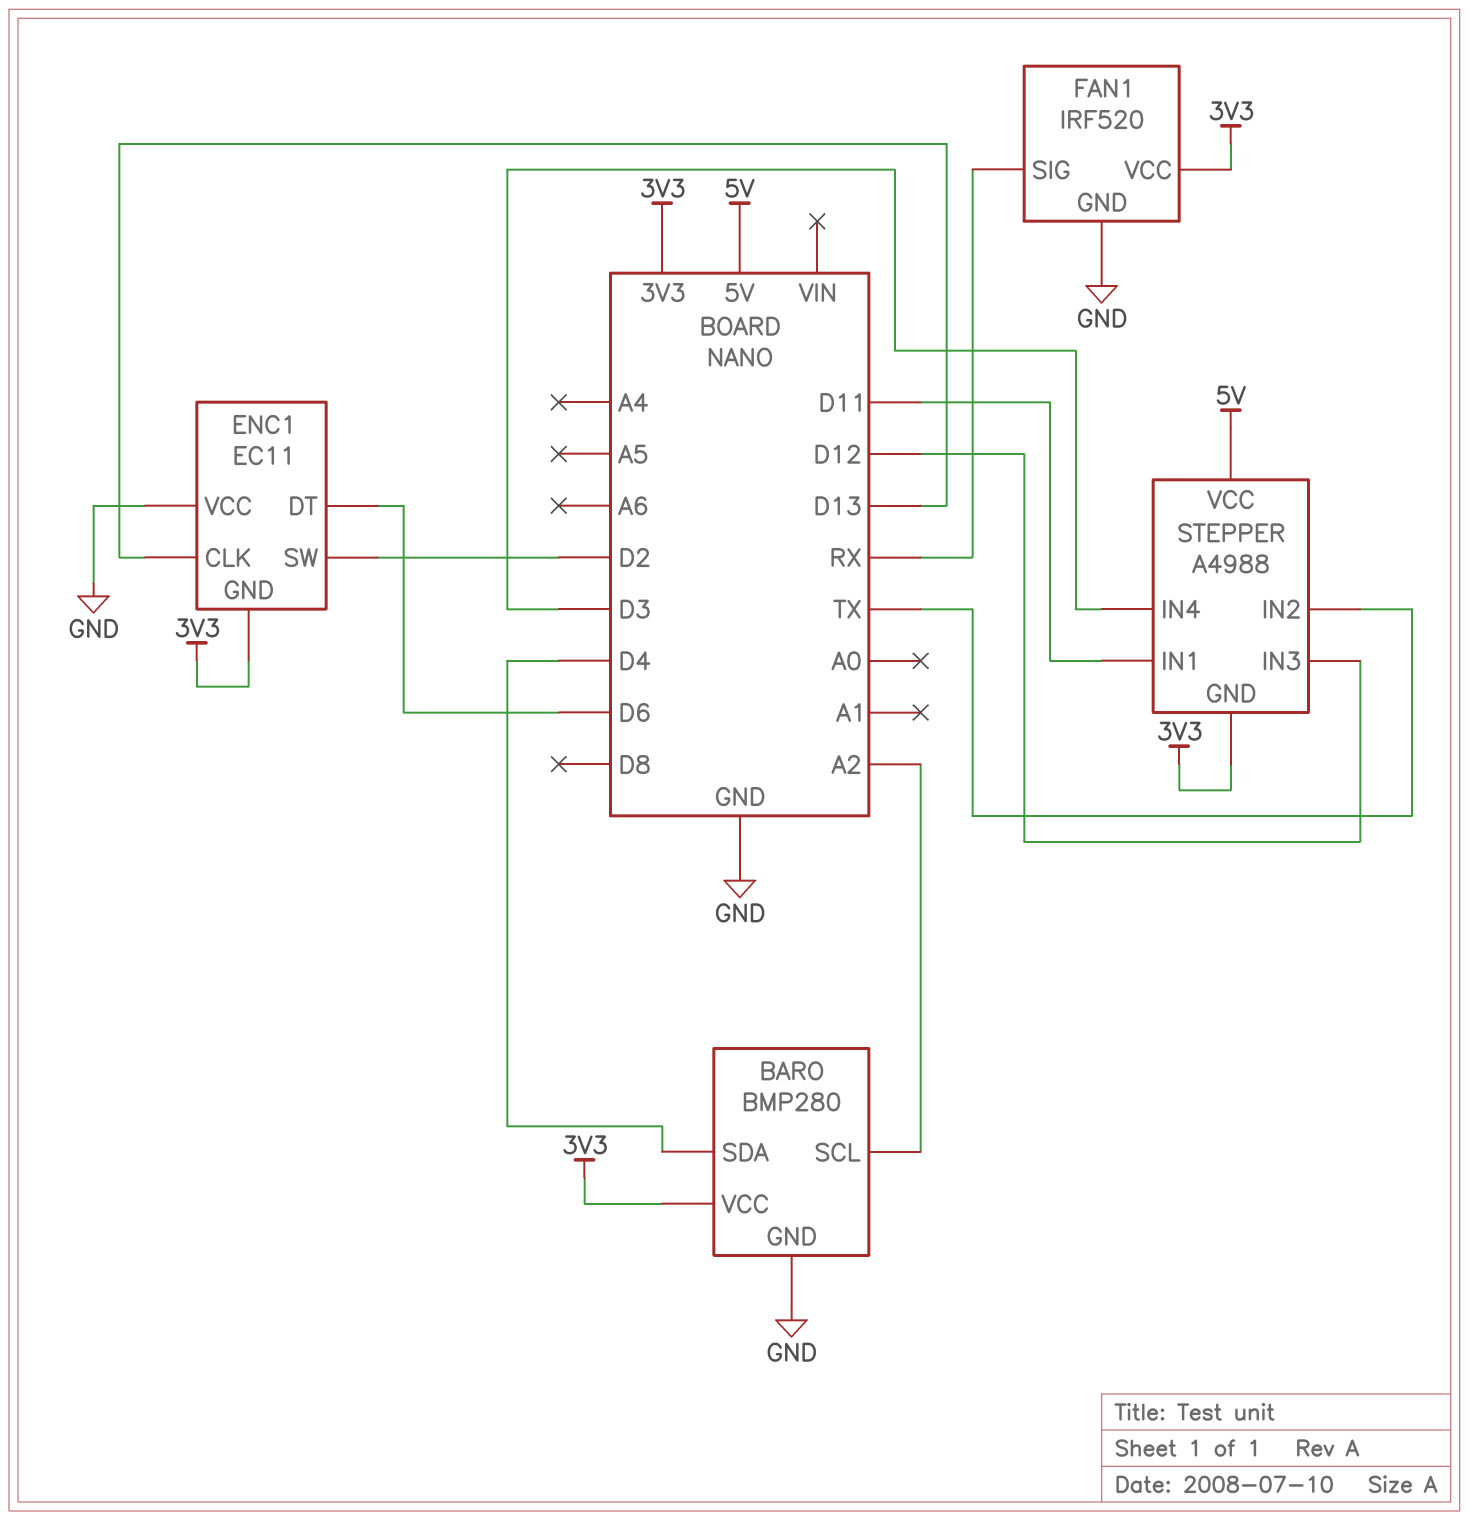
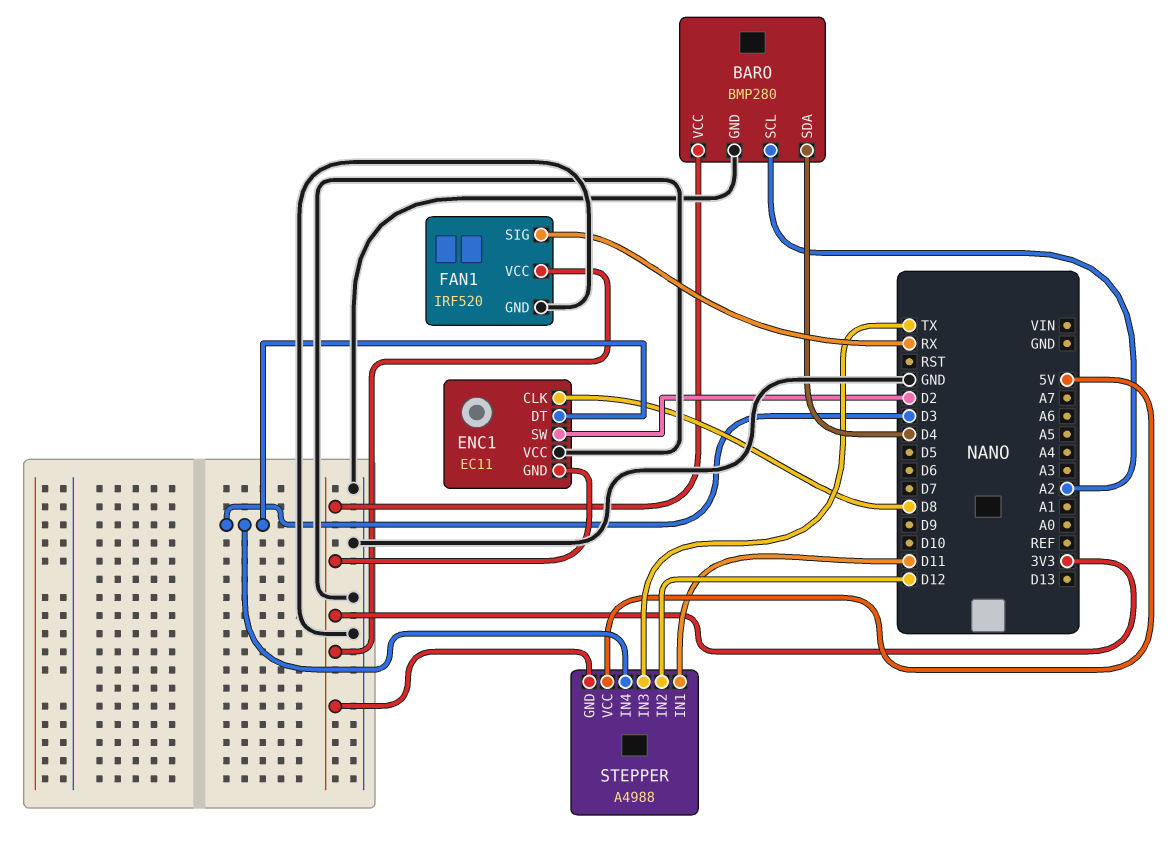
ENC1 pin CLK: D13 -> D8
ENC1 pin DT: D6 -> D3
STEPPER pin IN2: TX -> D12
STEPPER pin IN3: D12 -> TX

